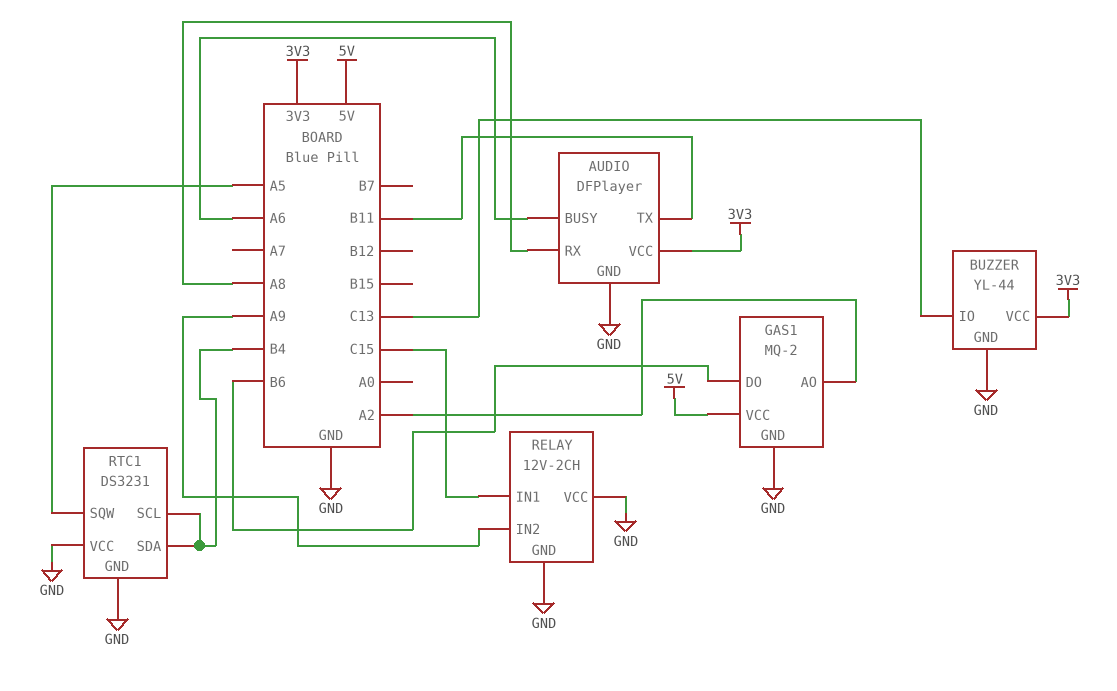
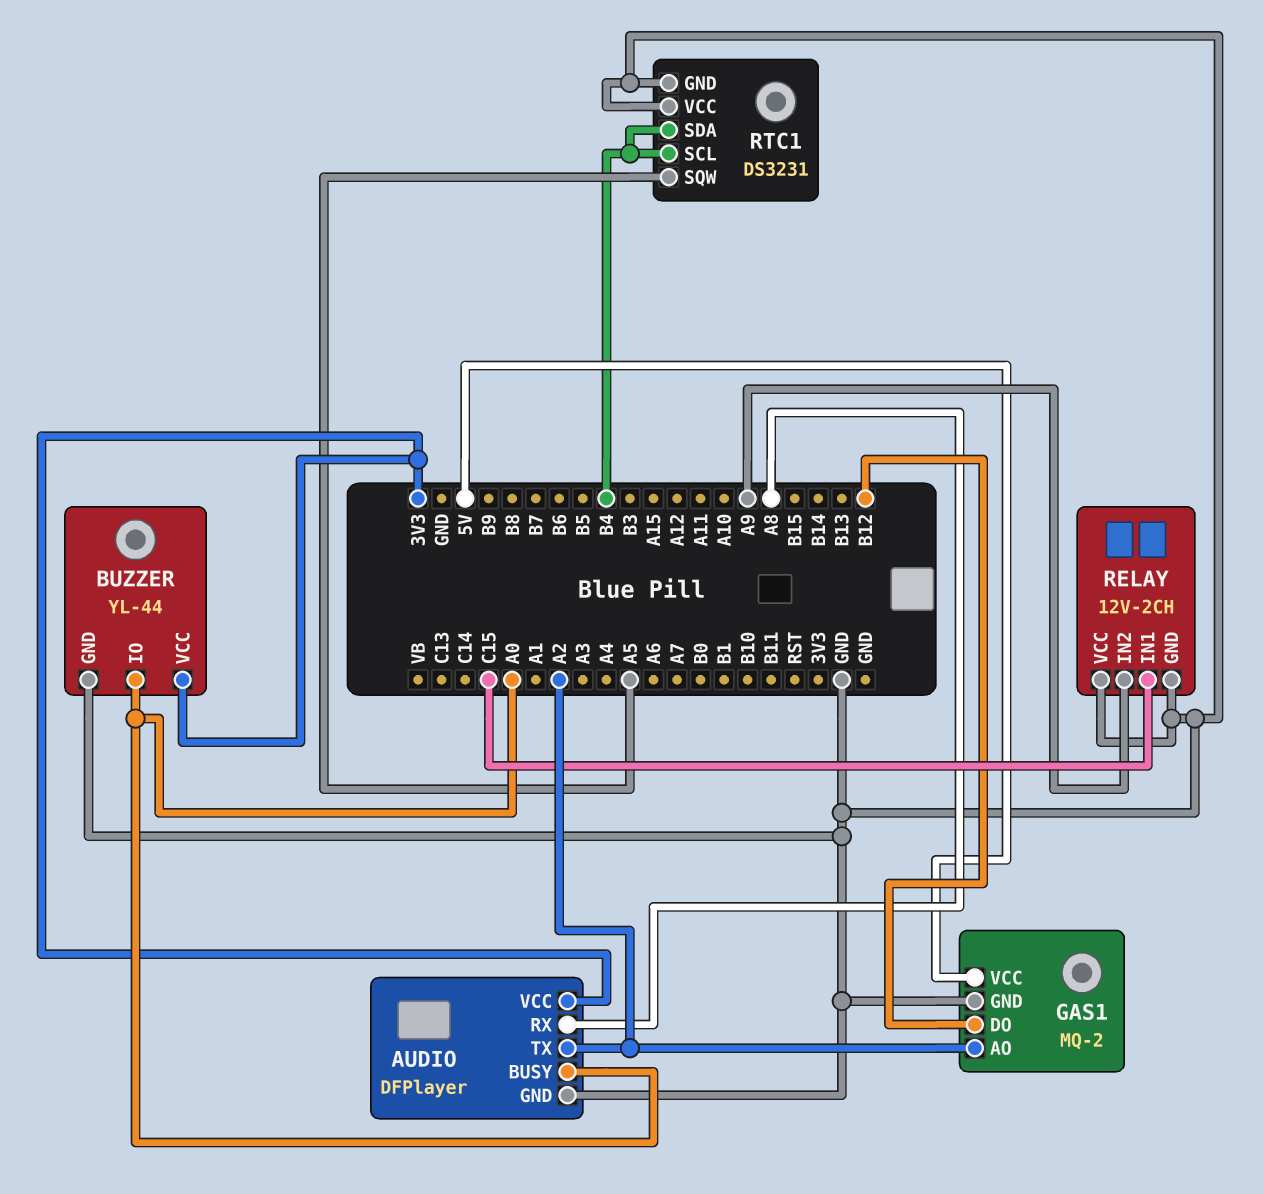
AUDIO pin BUSY: A6 -> A0
AUDIO pin TX: B11 -> A2
BUZZER pin IO: C13 -> A0
GAS1 pin DO: B6 -> B12

